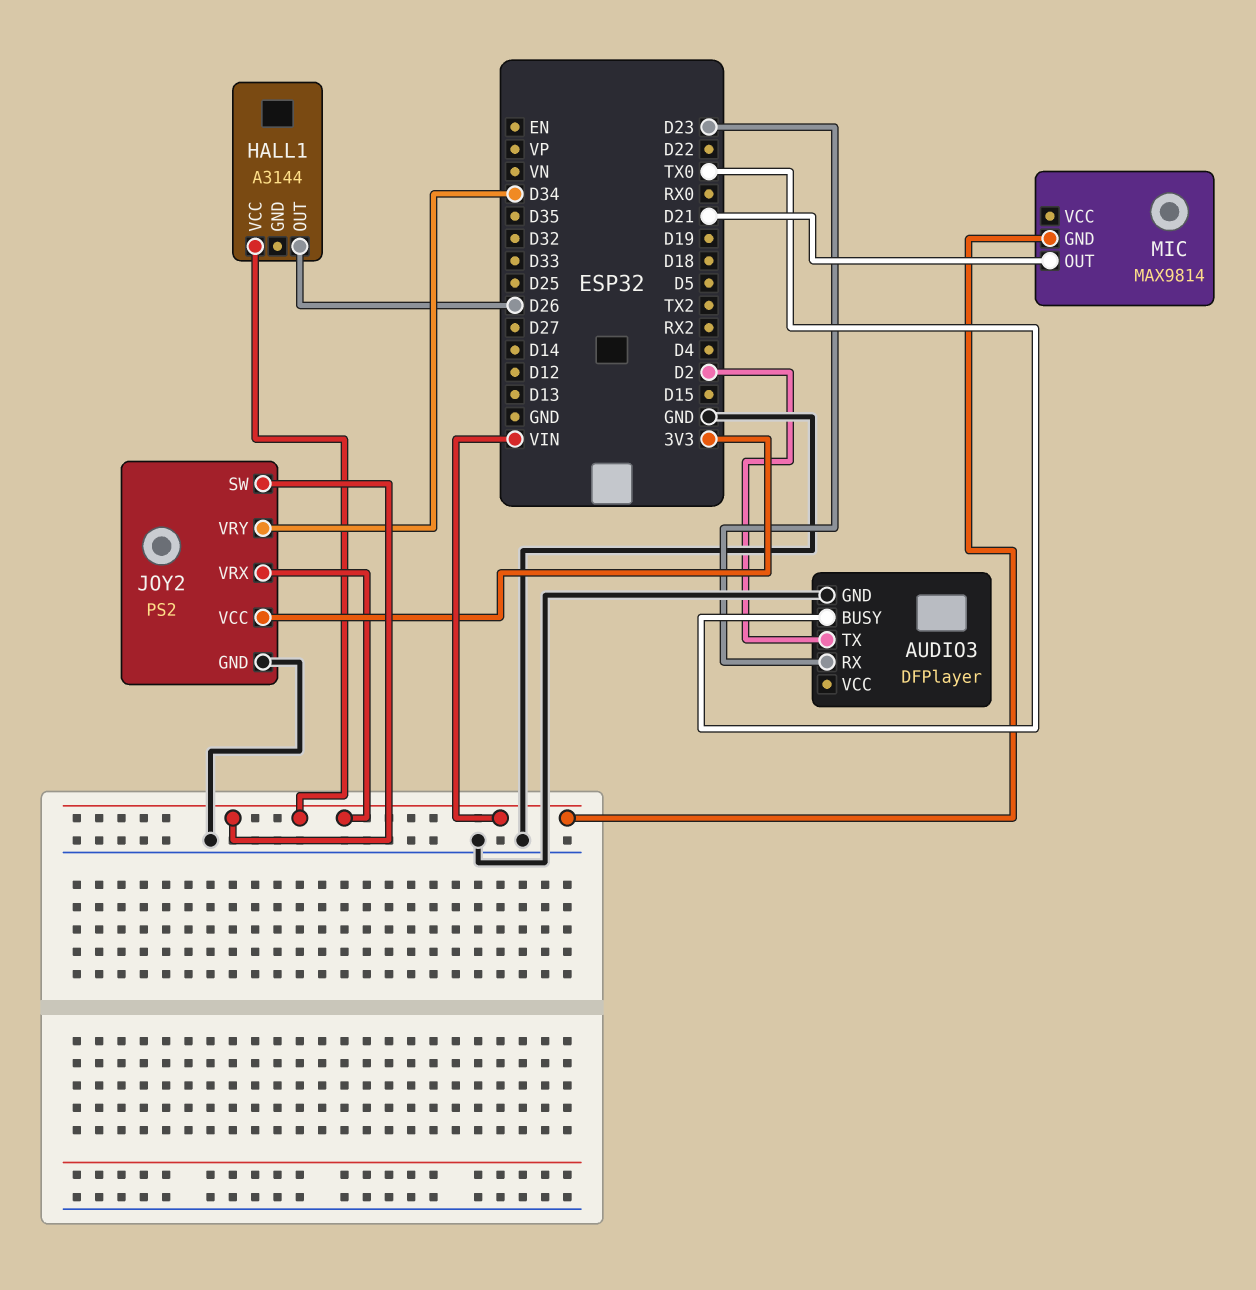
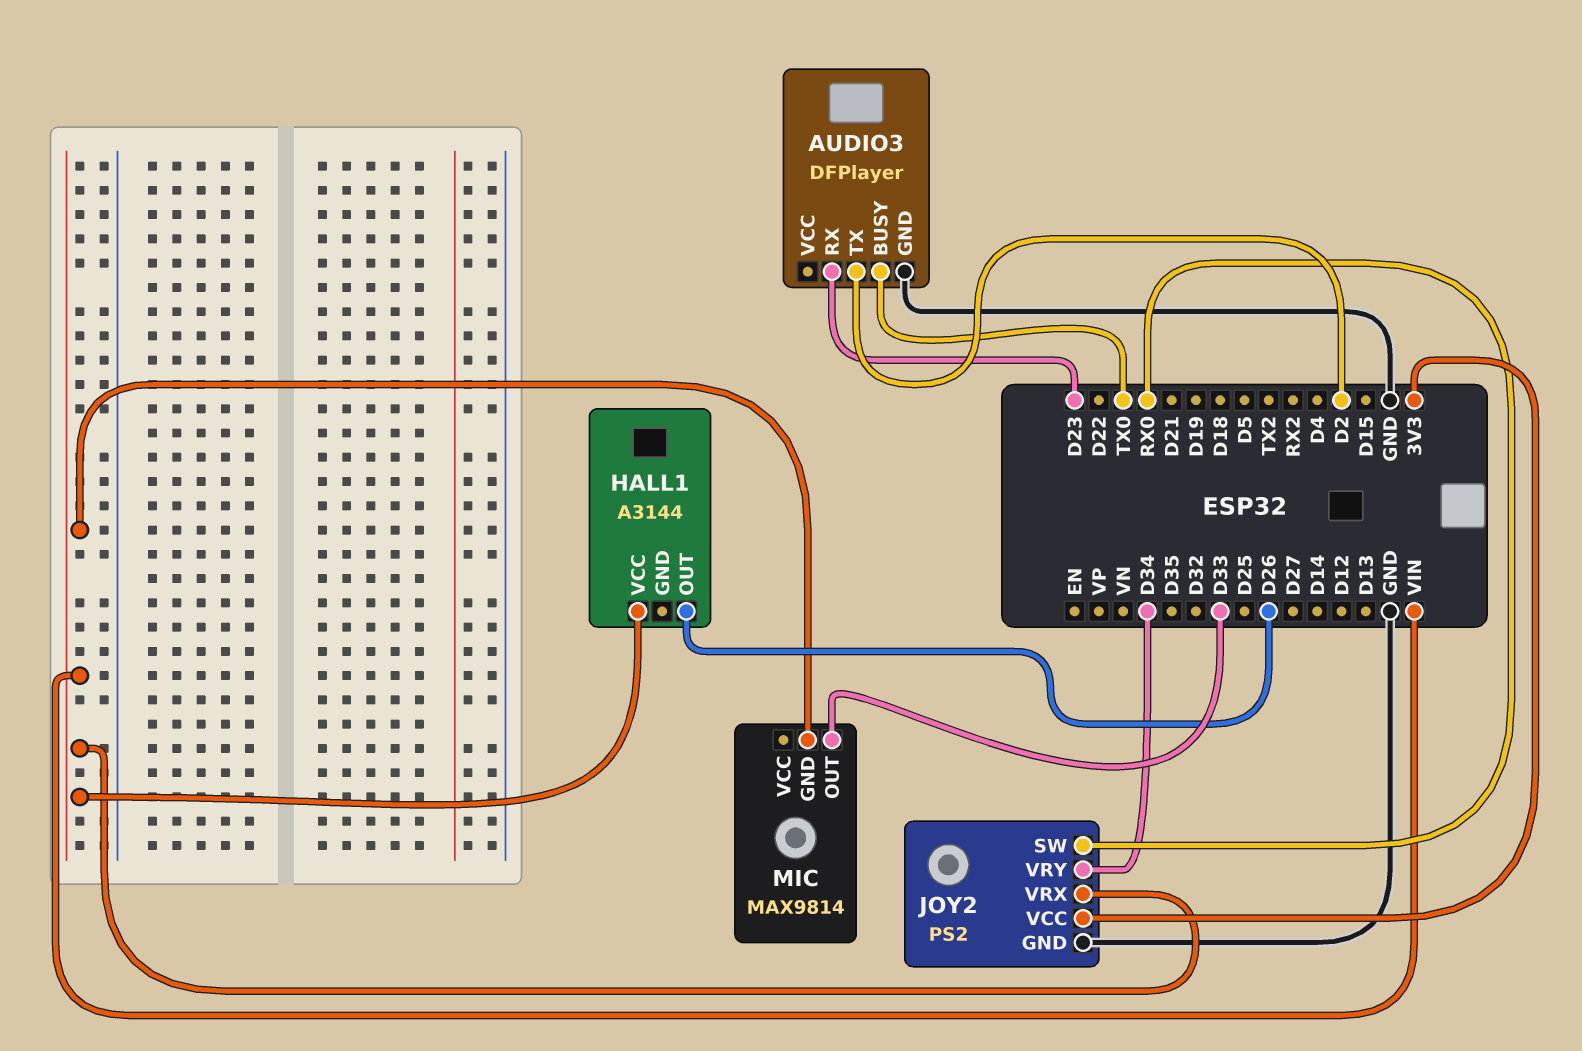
JOY2 pin SW: VIN -> RX0
MIC pin OUT: D21 -> D33

